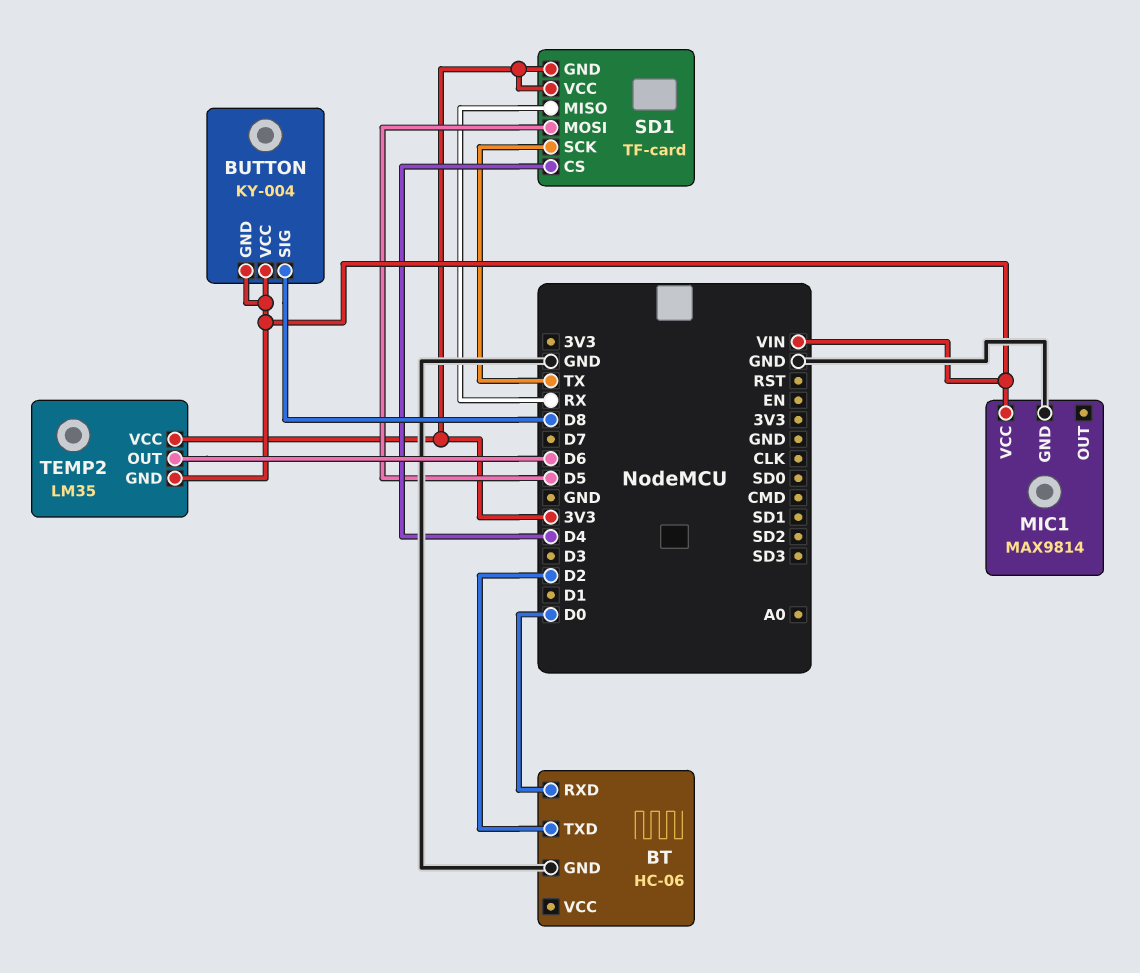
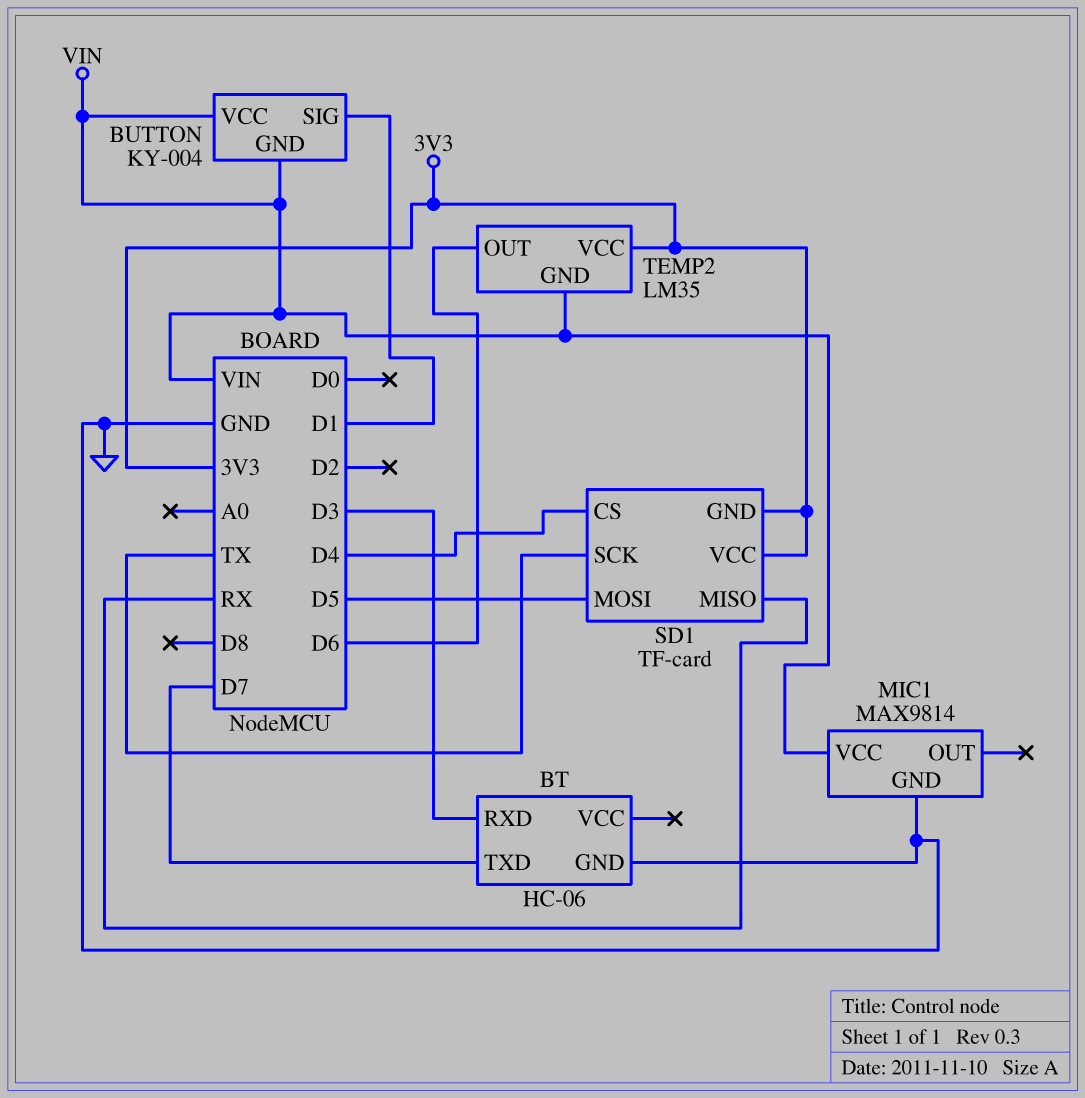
BT pin RXD: D0 -> D3
BT pin TXD: D2 -> D7
BUTTON pin SIG: D8 -> D1

